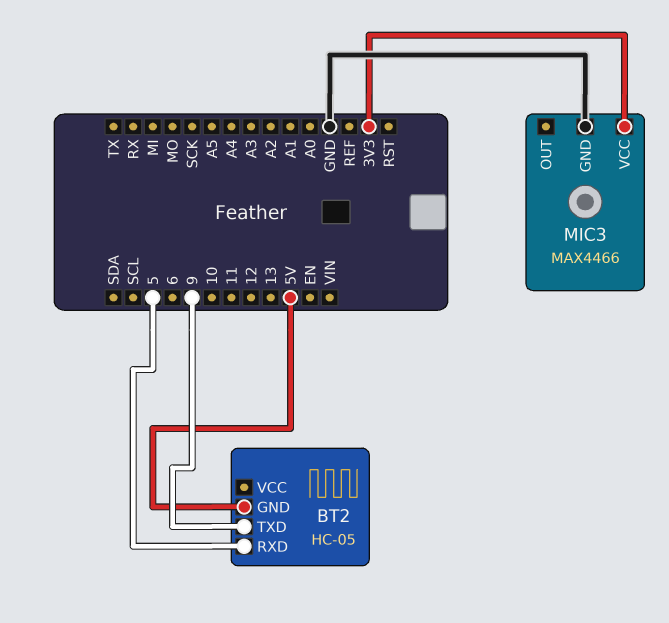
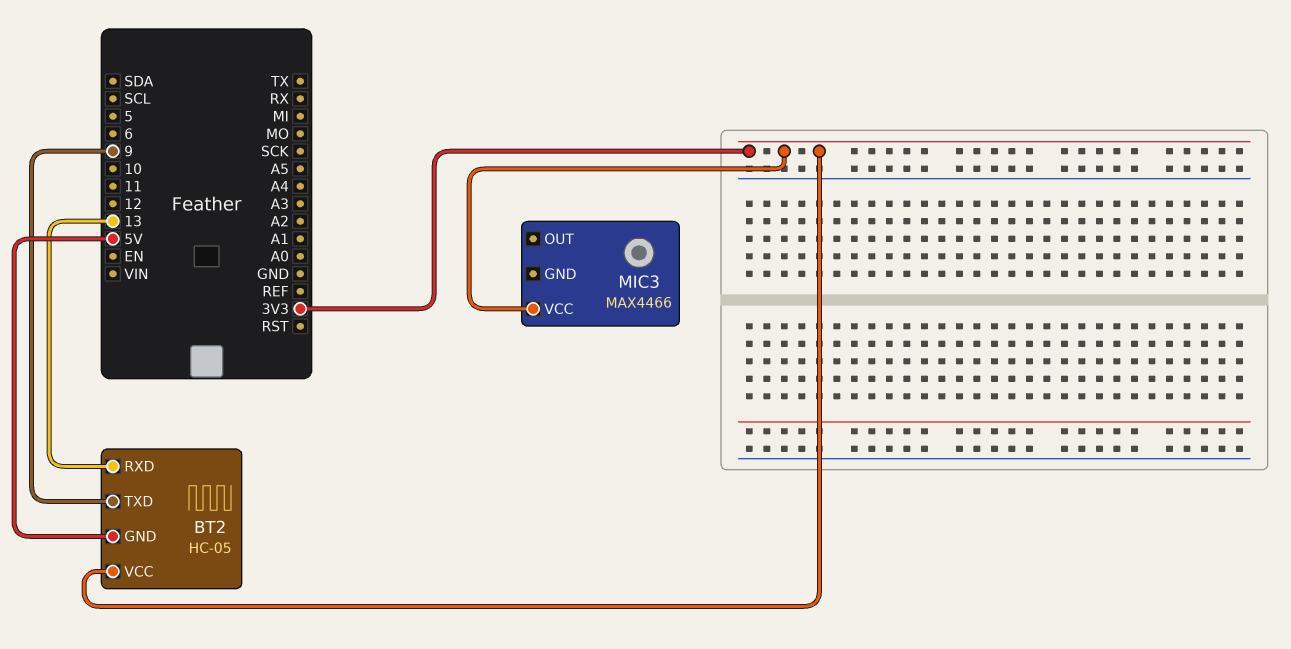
BT2 pin RXD: 5 -> 13
BT2 pin VCC: none -> 3V3
MIC3 pin GND: GND -> none

